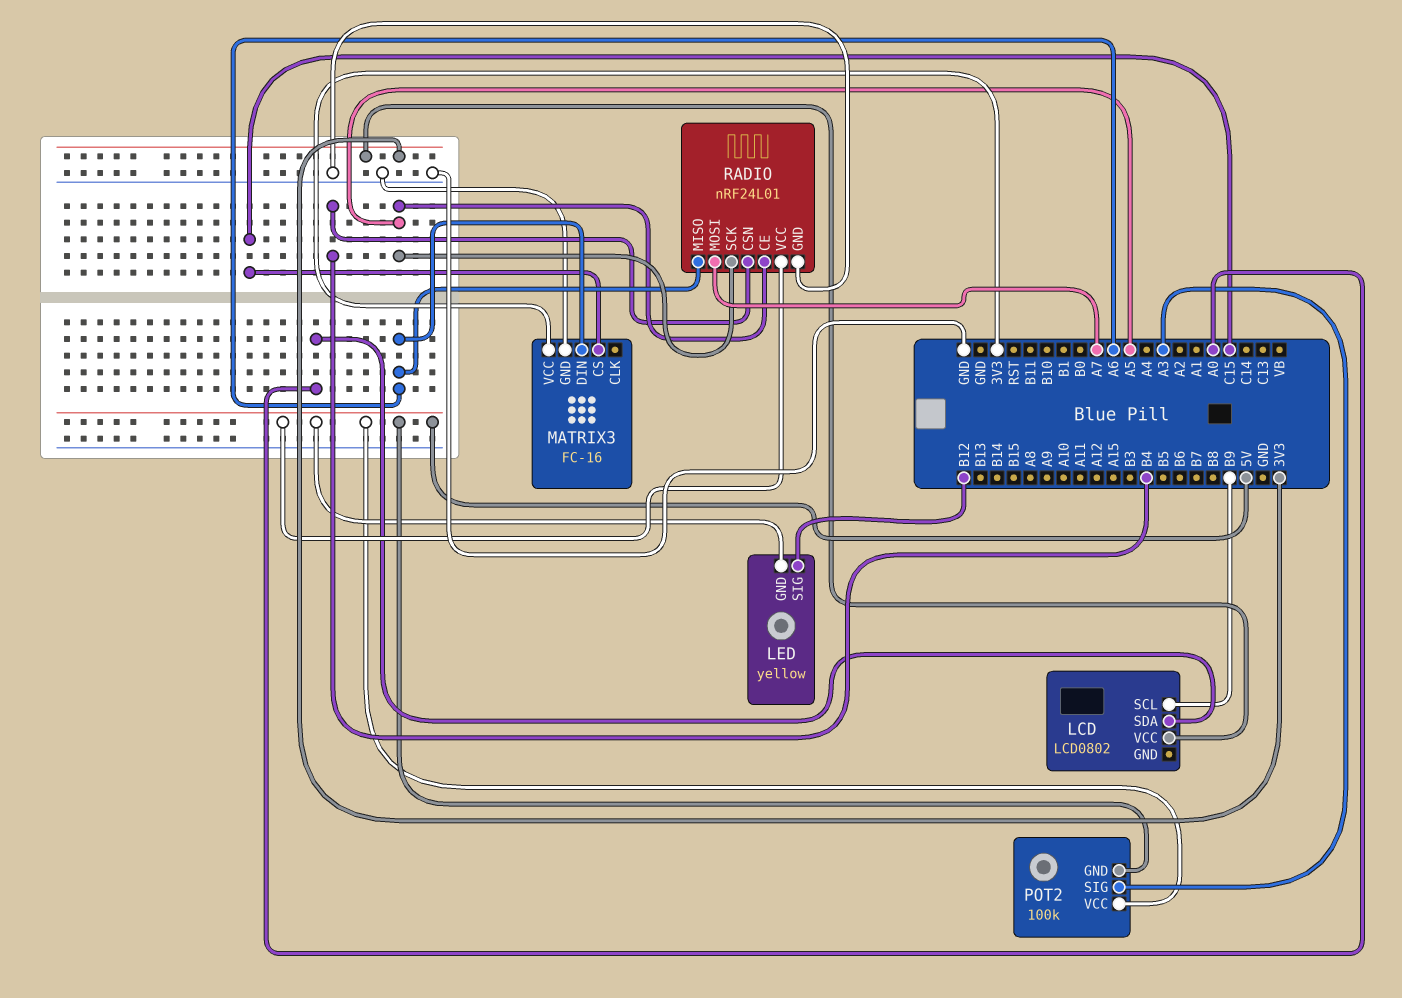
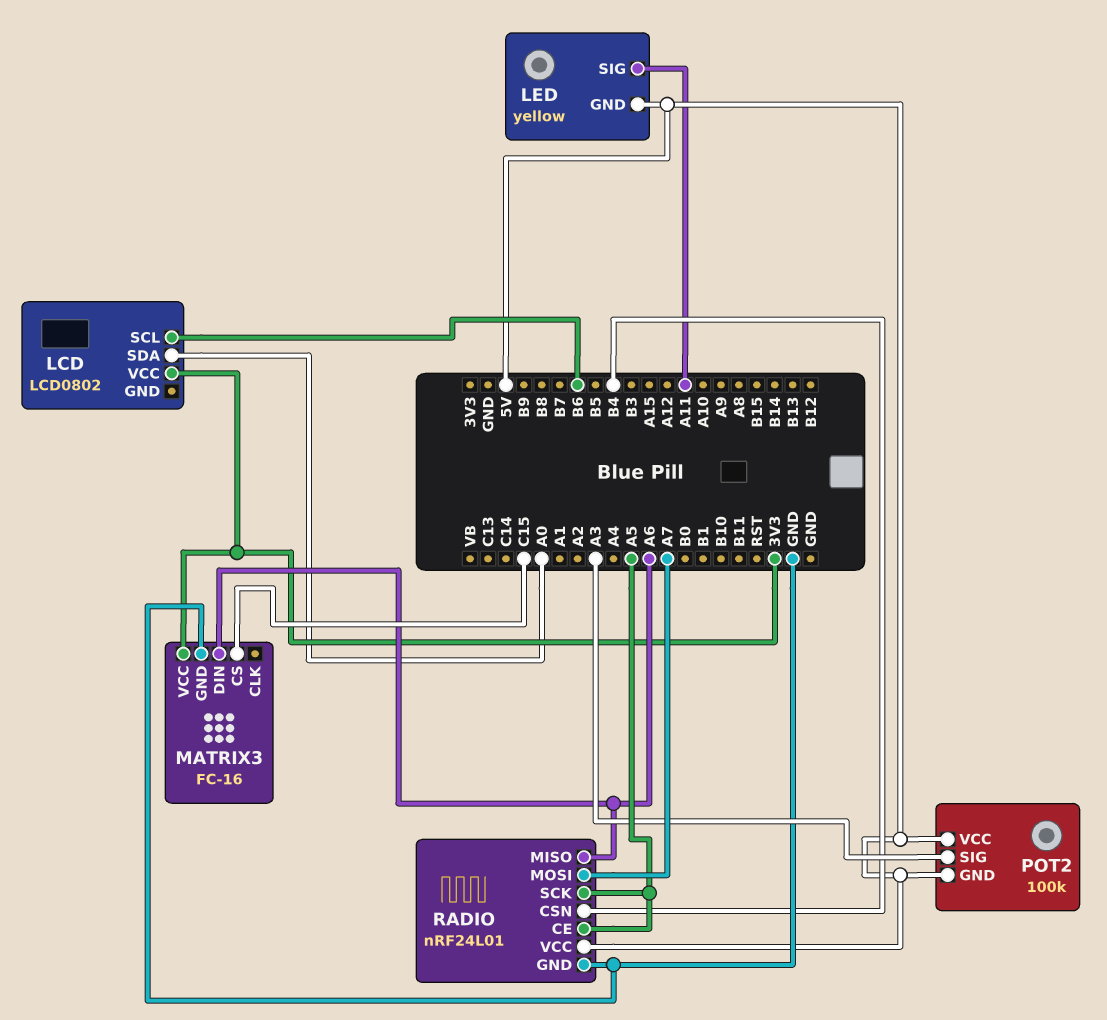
LCD pin SCL: B9 -> B6
LED pin SIG: B12 -> A11

